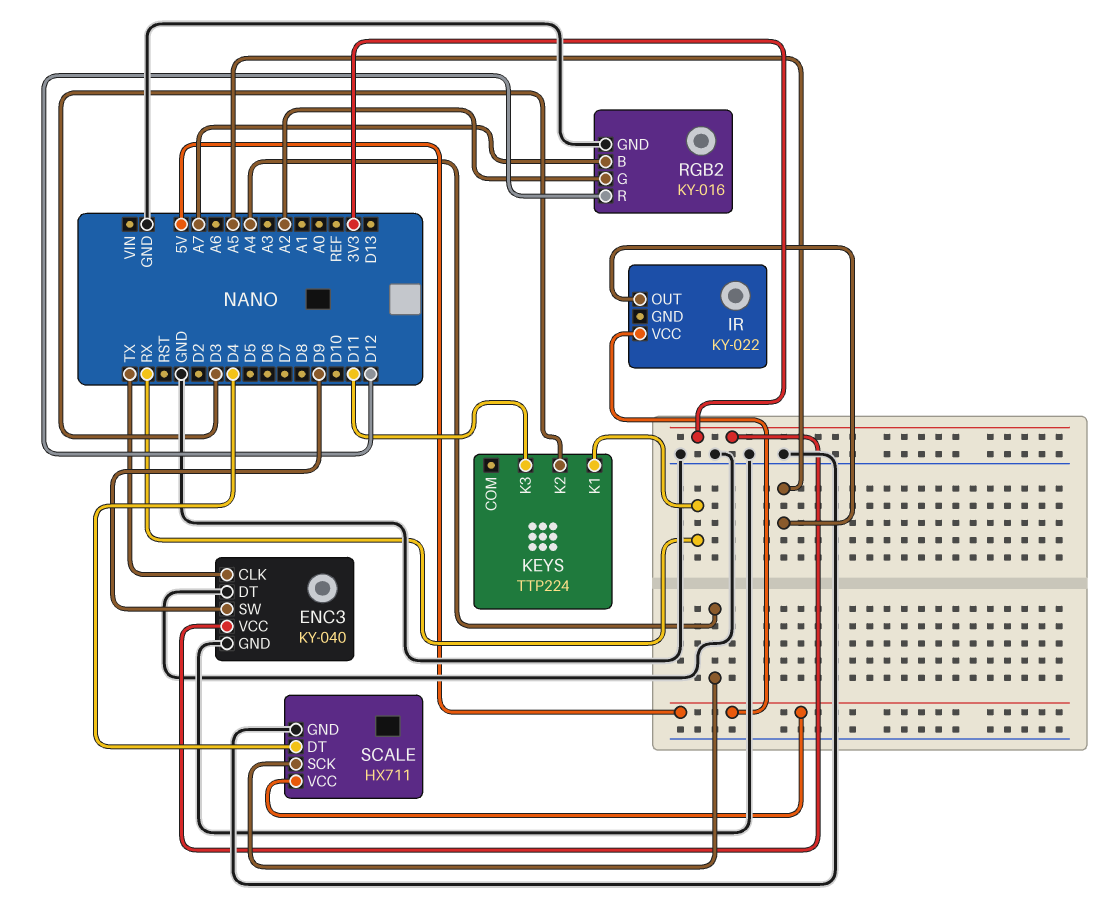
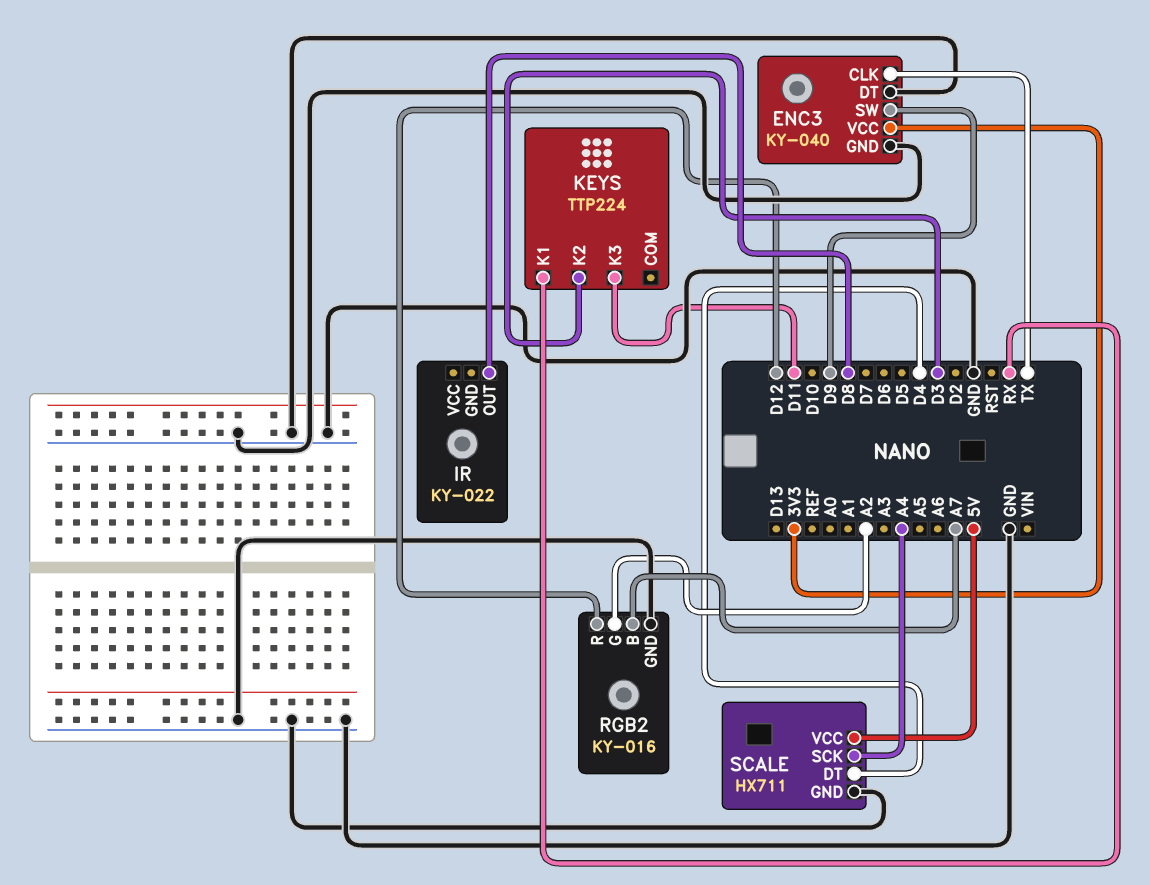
IR pin OUT: A5 -> D8
IR pin VCC: 5V -> none

